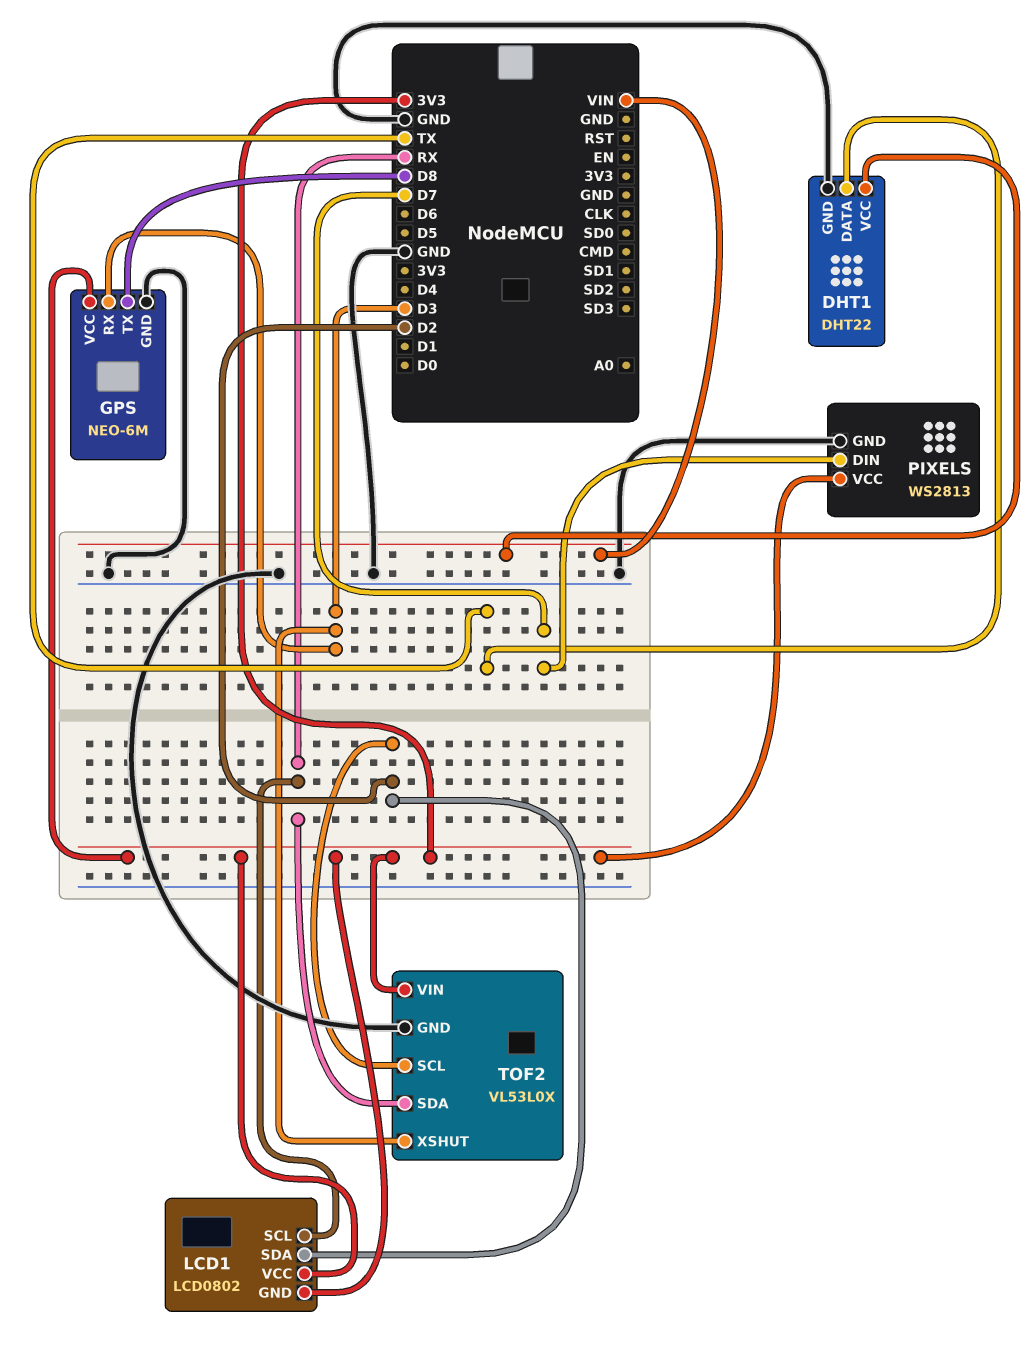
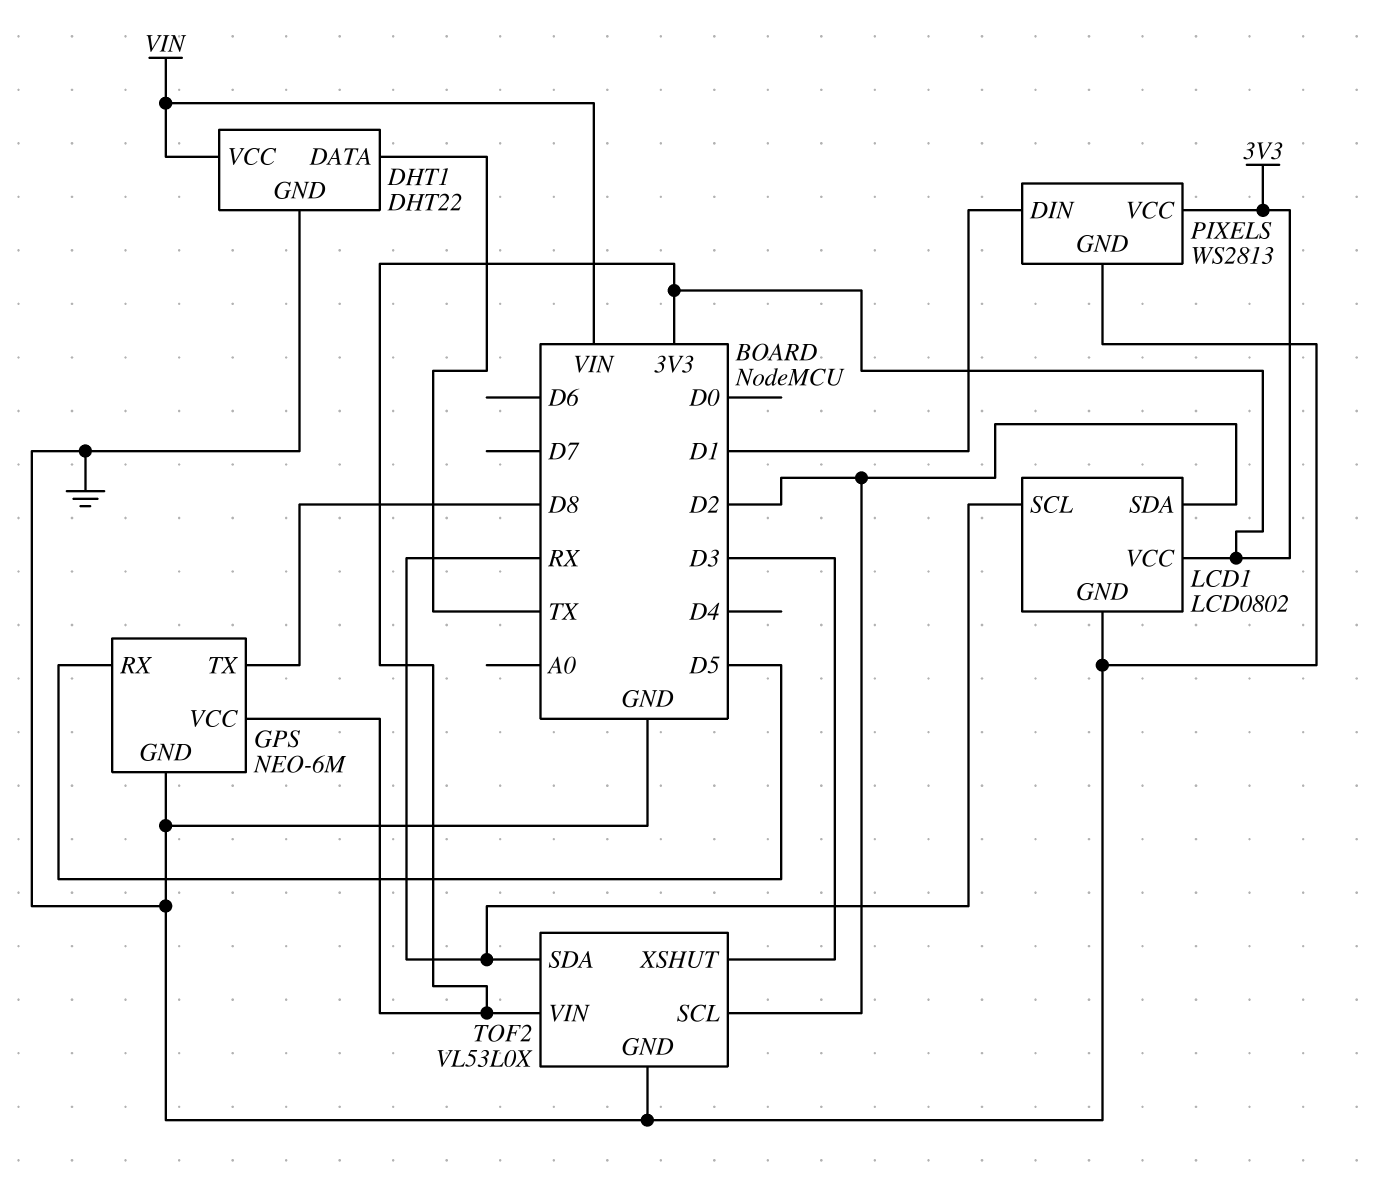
GPS pin RX: D3 -> D5
LCD1 pin GND: 3V3 -> GND
PIXELS pin DIN: D7 -> D1

